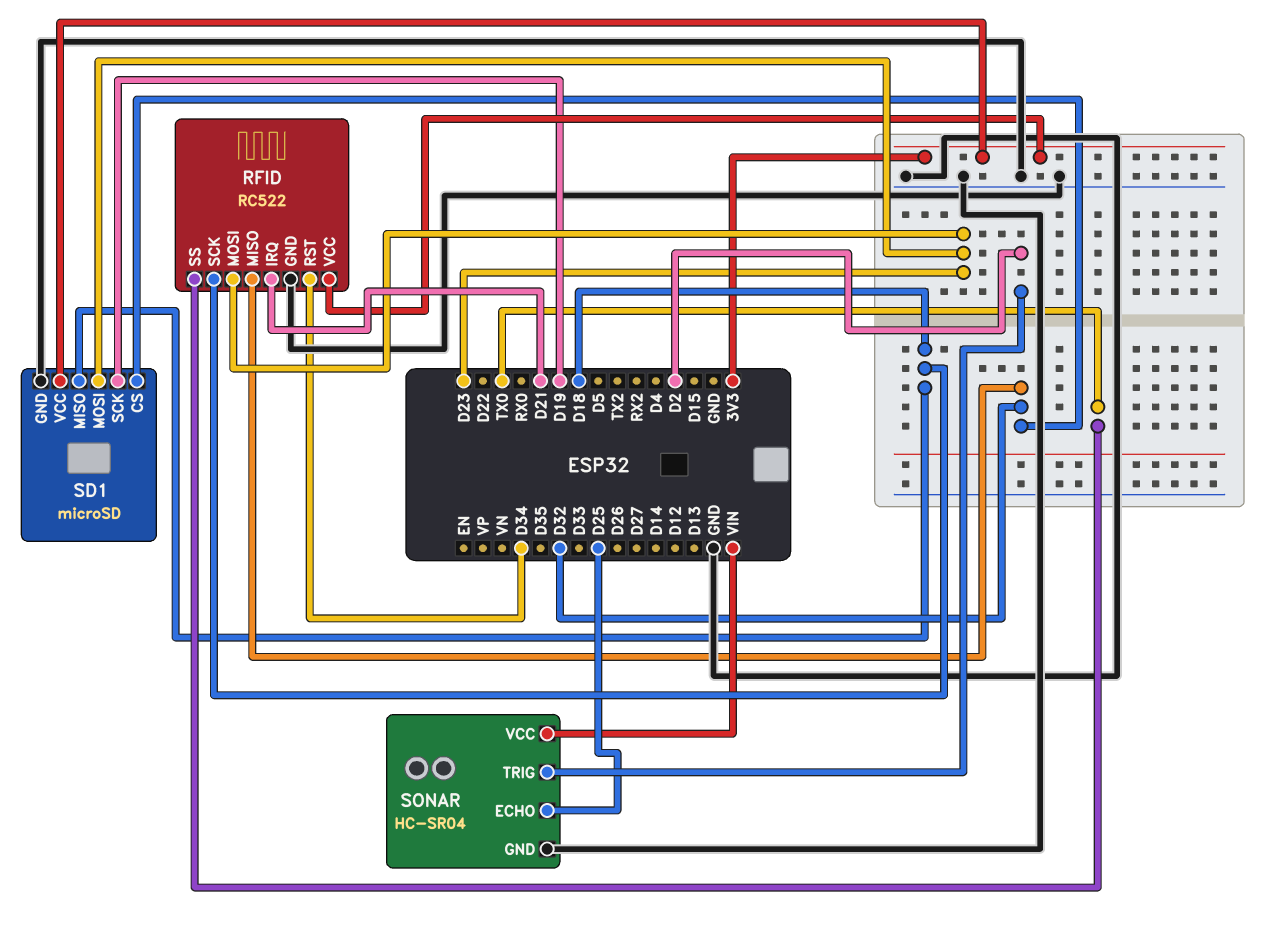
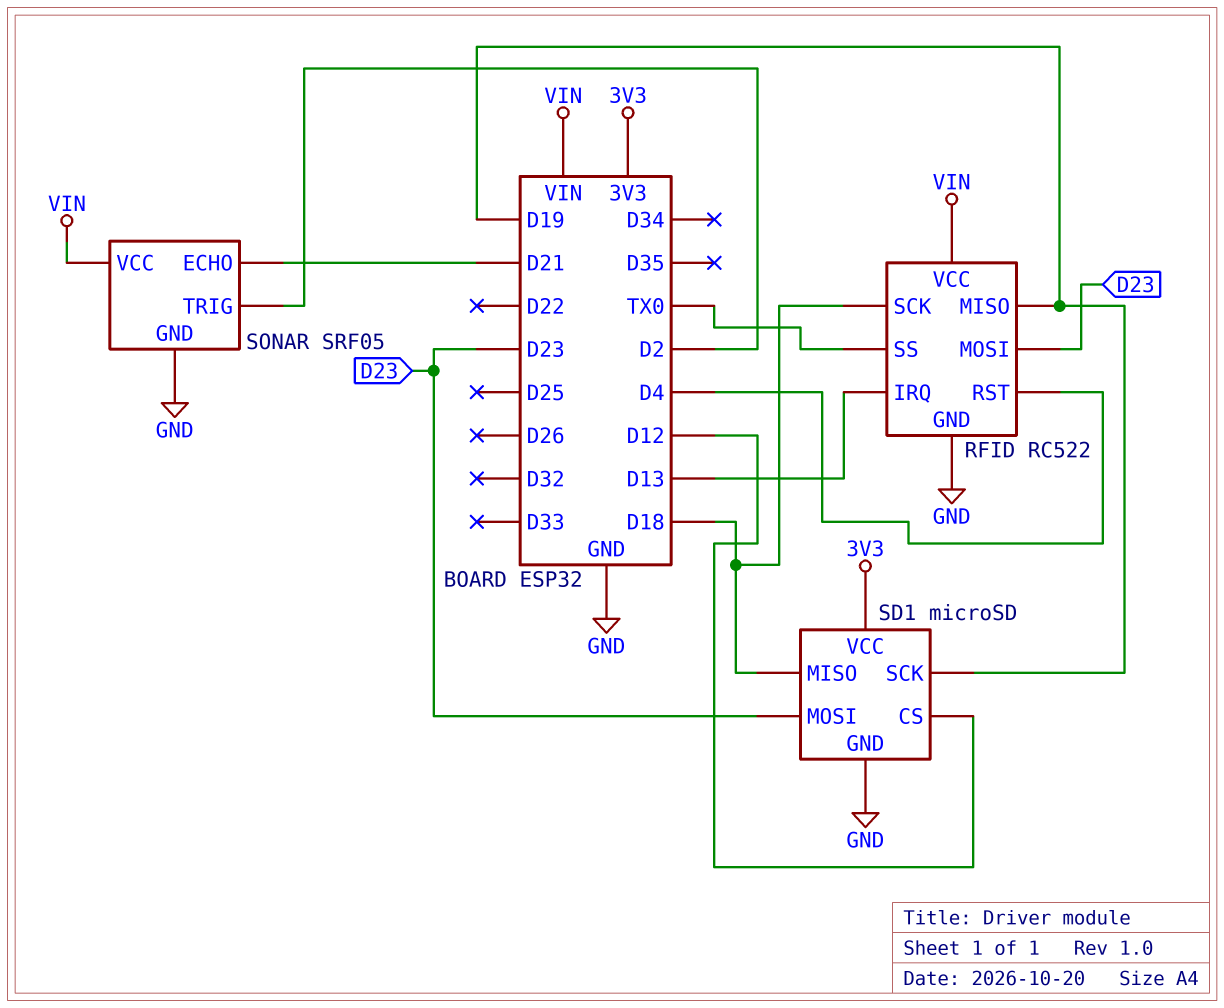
RFID pin IRQ: D21 -> D13
RFID pin MISO: D32 -> D19
RFID pin RST: D34 -> D4
RFID pin VCC: 3V3 -> VIN
SD1 pin CS: D32 -> D12
SONAR: HC-SR04 -> SRF05
SONAR pin ECHO: D25 -> D21

